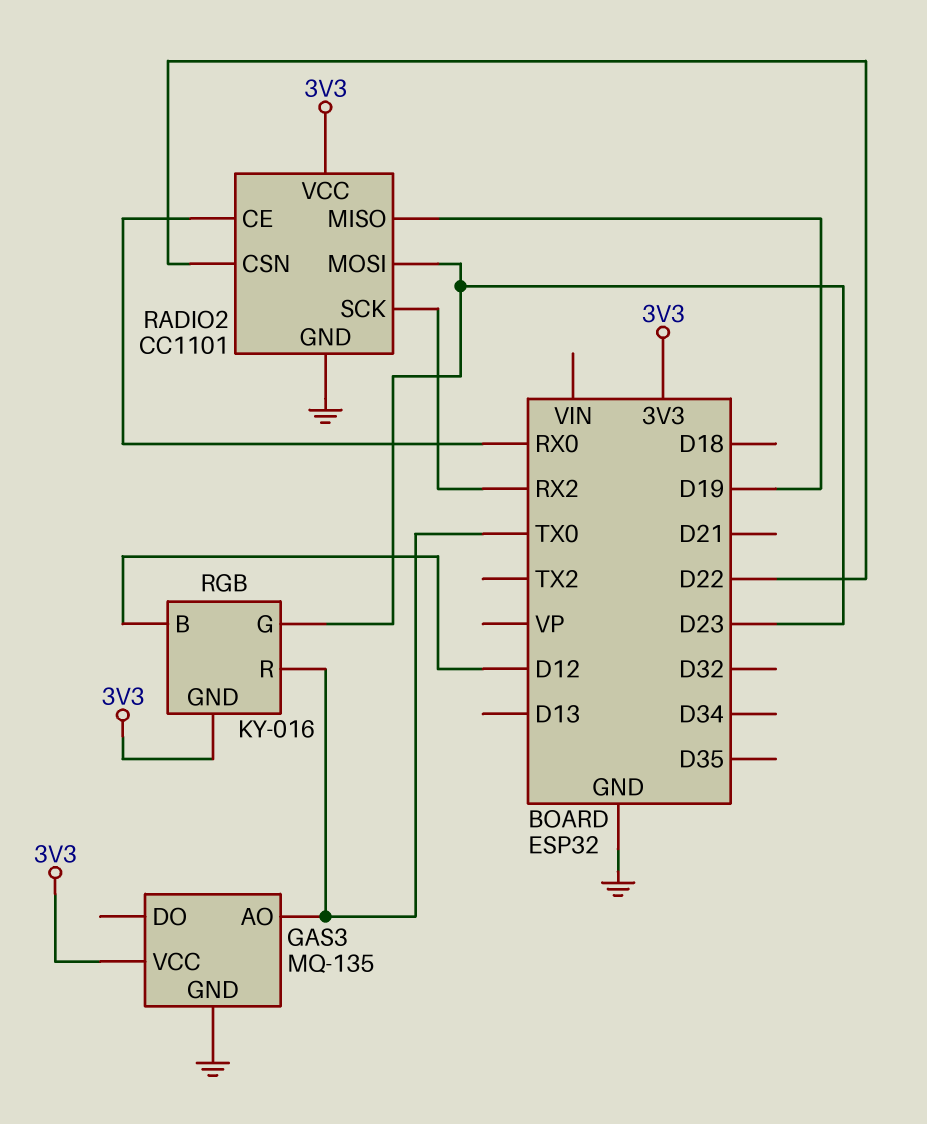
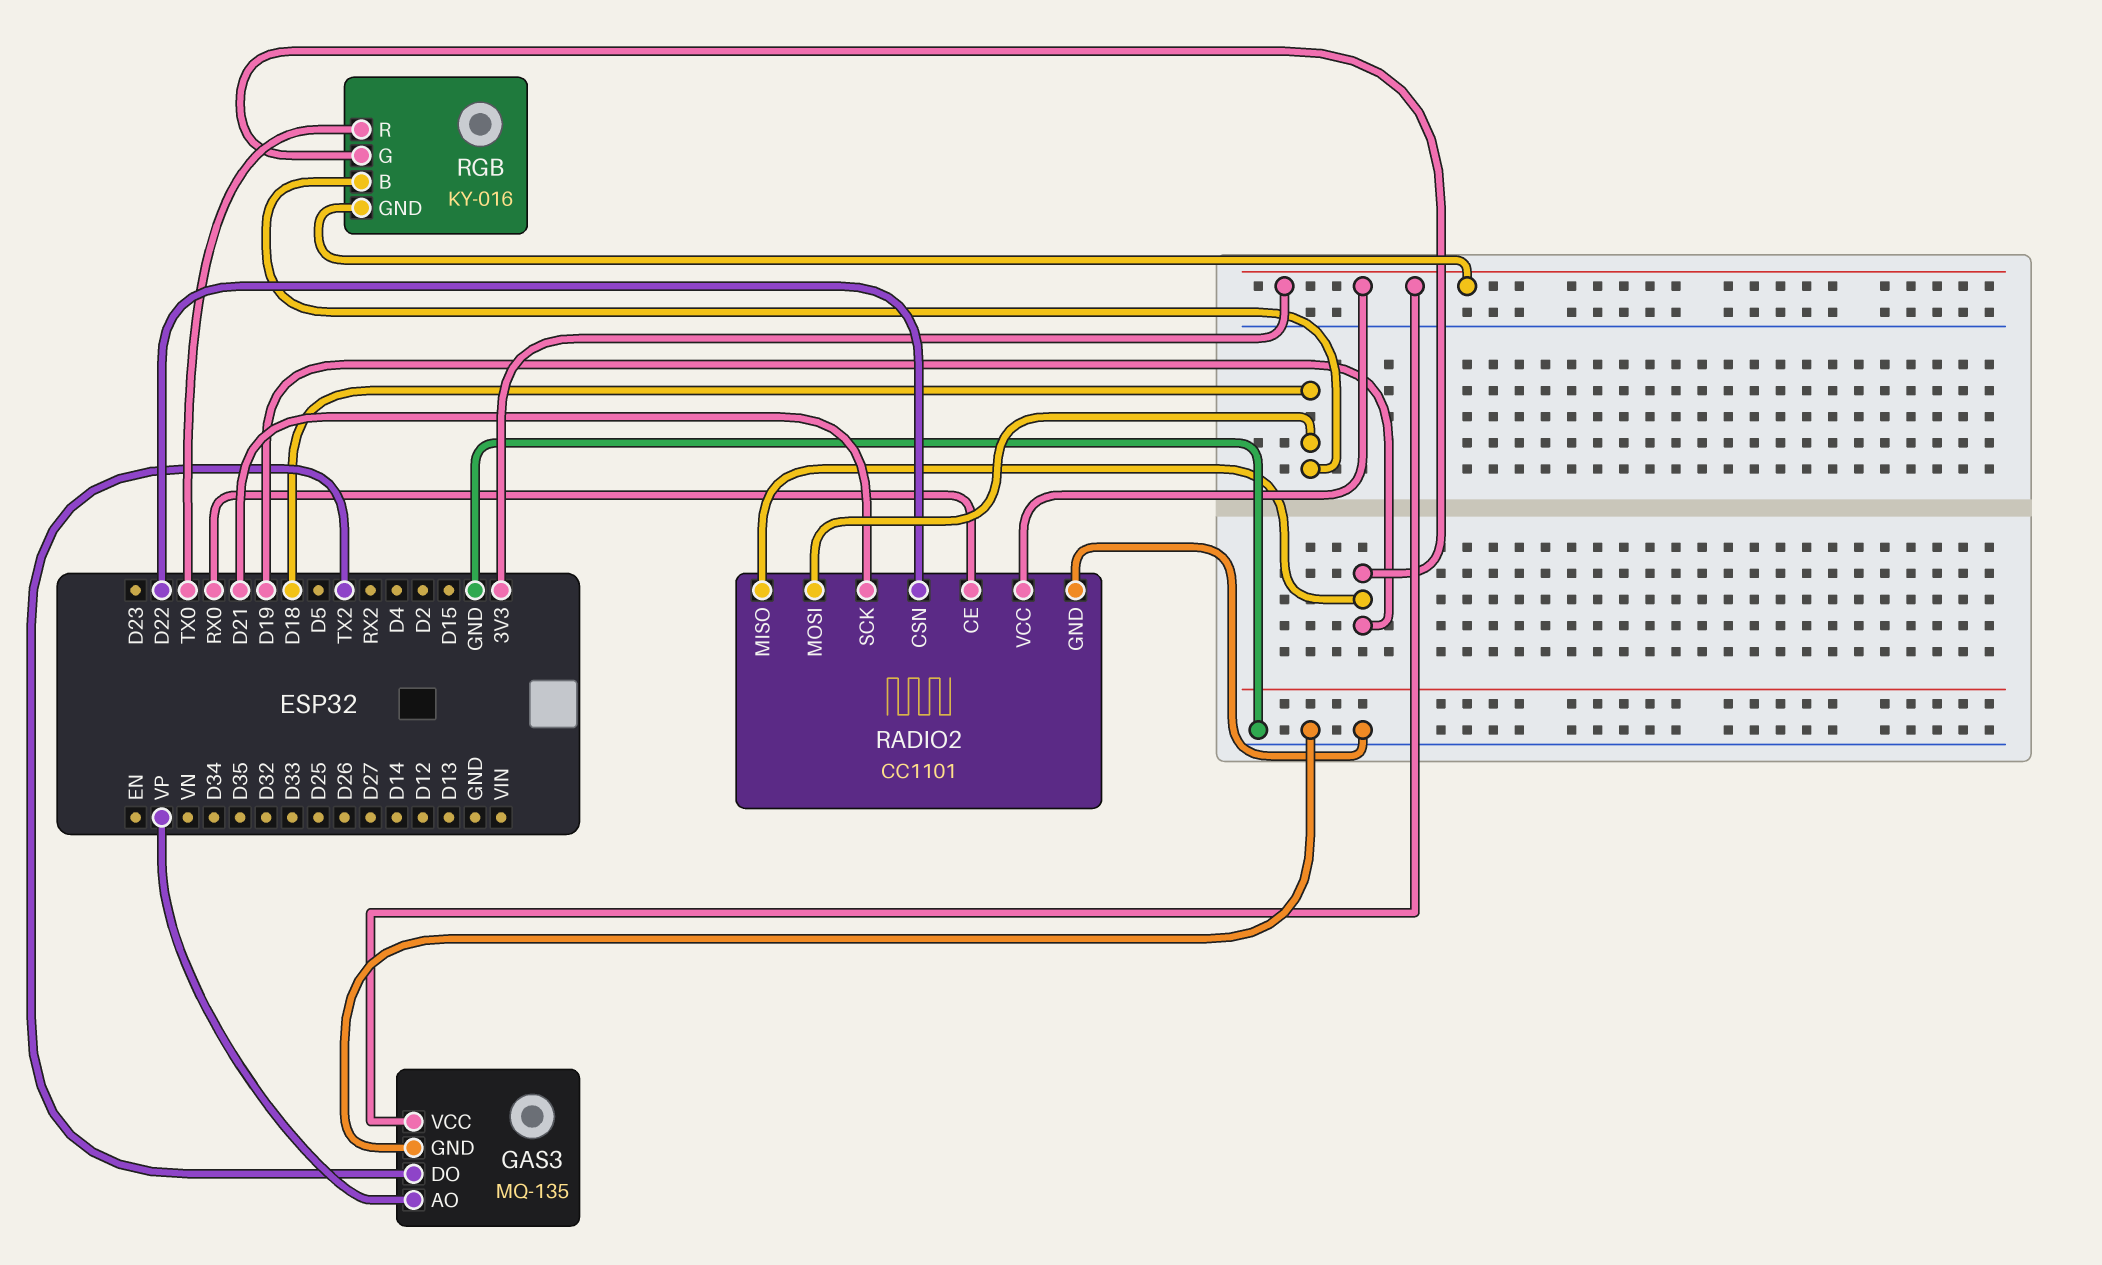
GAS3 pin AO: TX0 -> VP
GAS3 pin DO: none -> TX2
RADIO2 pin MOSI: D23 -> D18
RADIO2 pin SCK: RX2 -> D21
RGB pin B: D12 -> D18
RGB pin G: D23 -> D19

